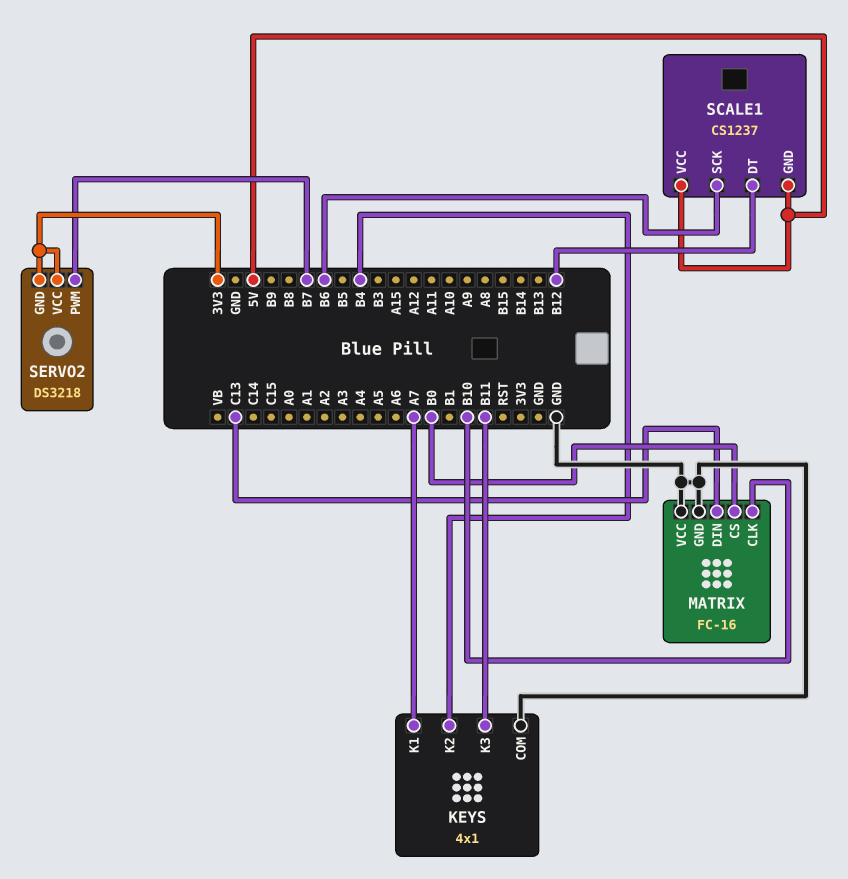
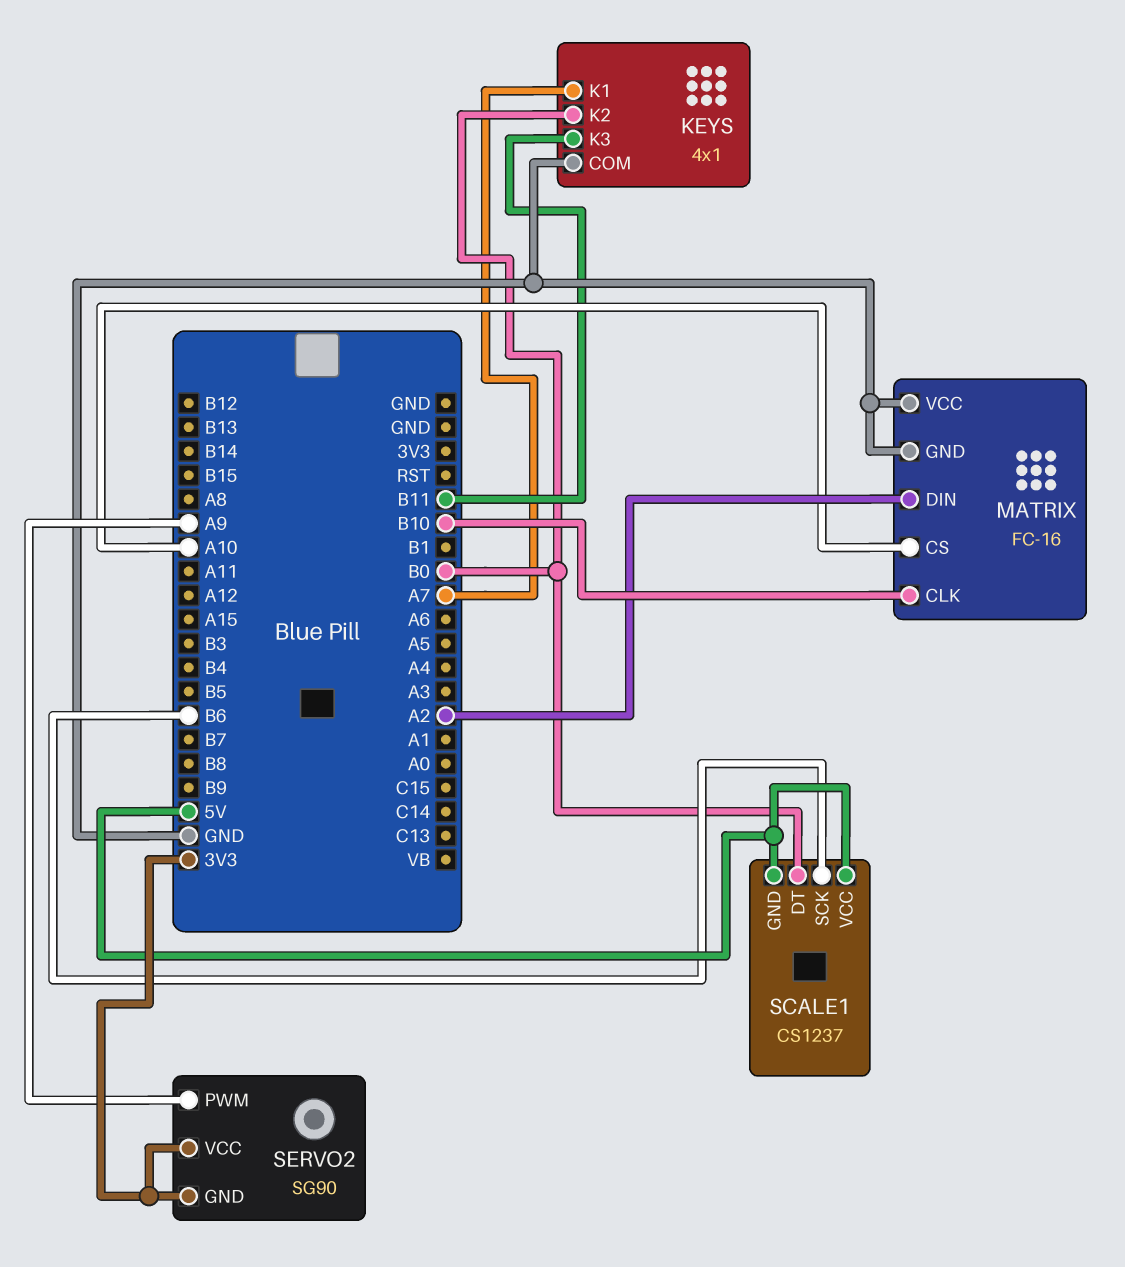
KEYS pin K2: B4 -> B0
MATRIX pin CS: B0 -> A10
MATRIX pin DIN: C13 -> A2
SCALE1 pin DT: B12 -> B0
SERVO2: DS3218 -> SG90
SERVO2 pin PWM: B7 -> A9

